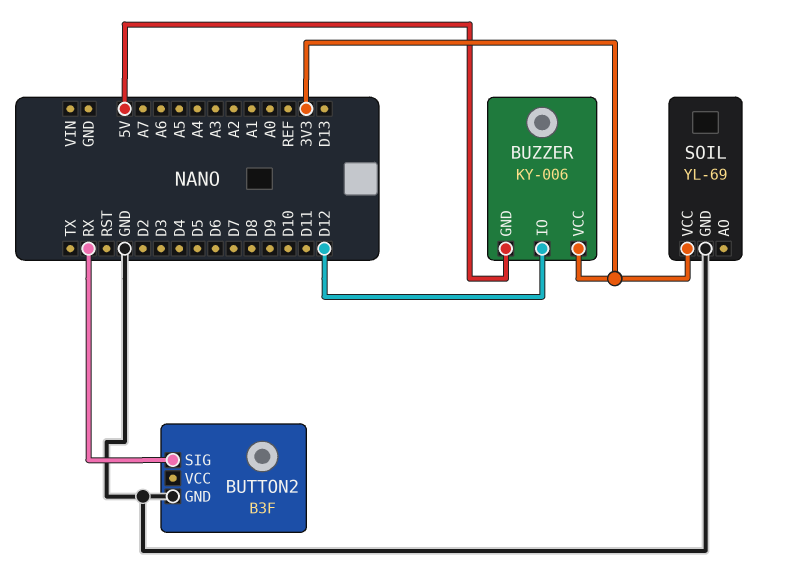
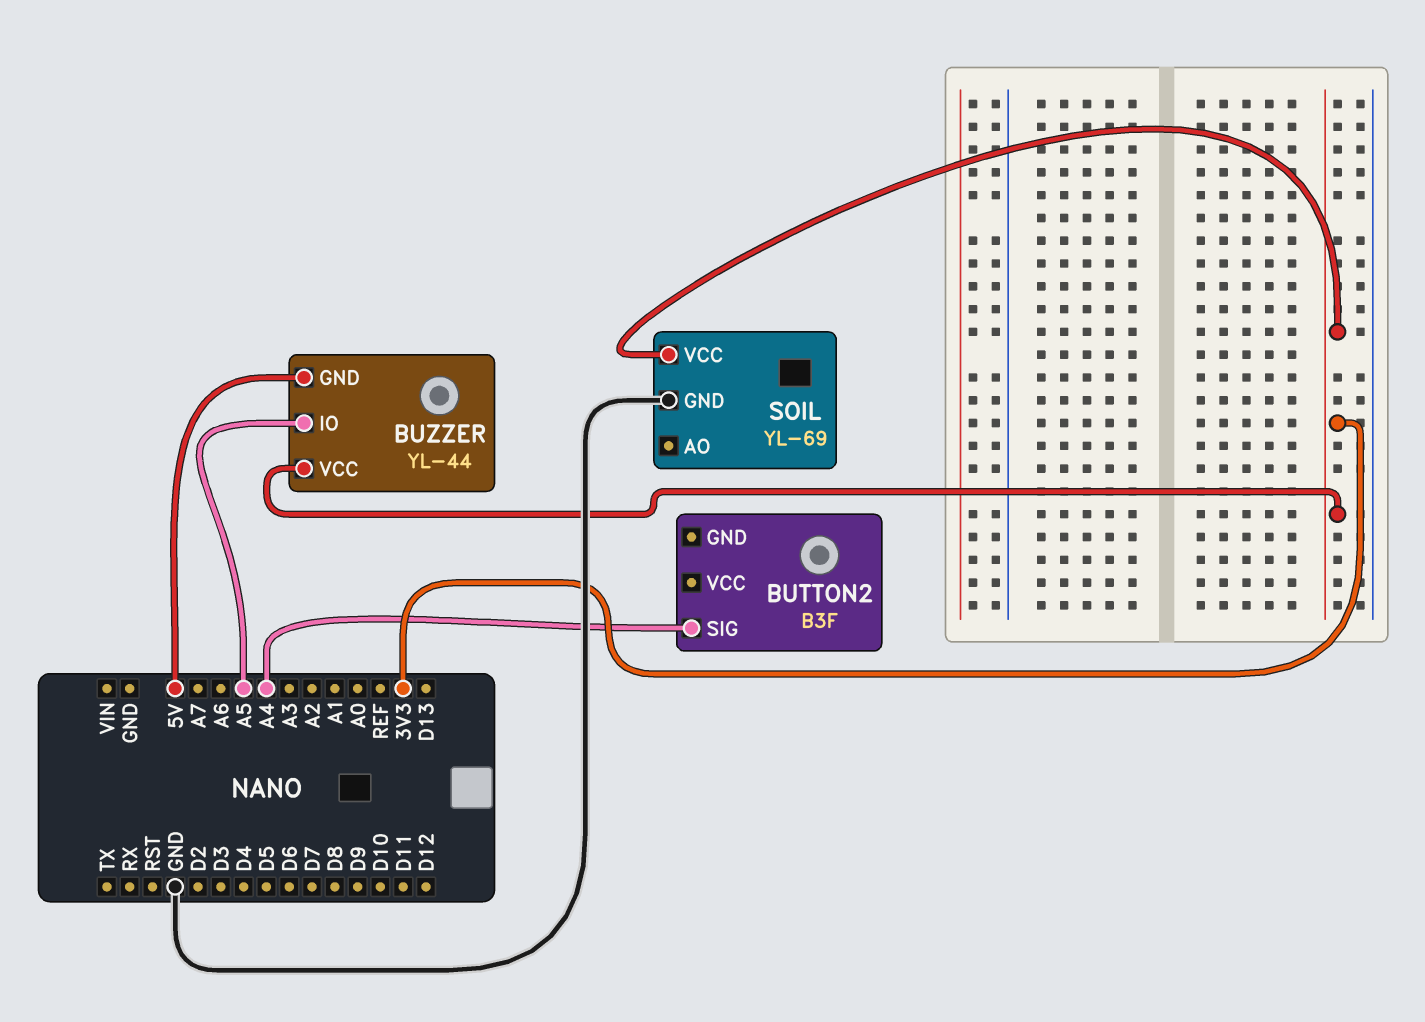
BUTTON2 pin GND: GND -> none
BUTTON2 pin SIG: RX -> A4
BUZZER: KY-006 -> YL-44
BUZZER pin IO: D12 -> A5

